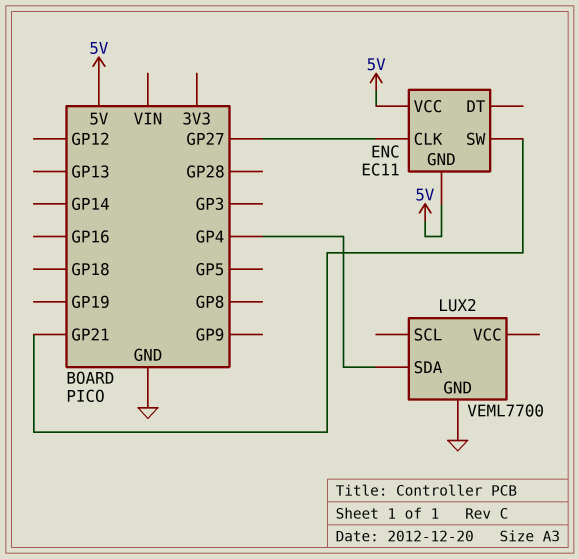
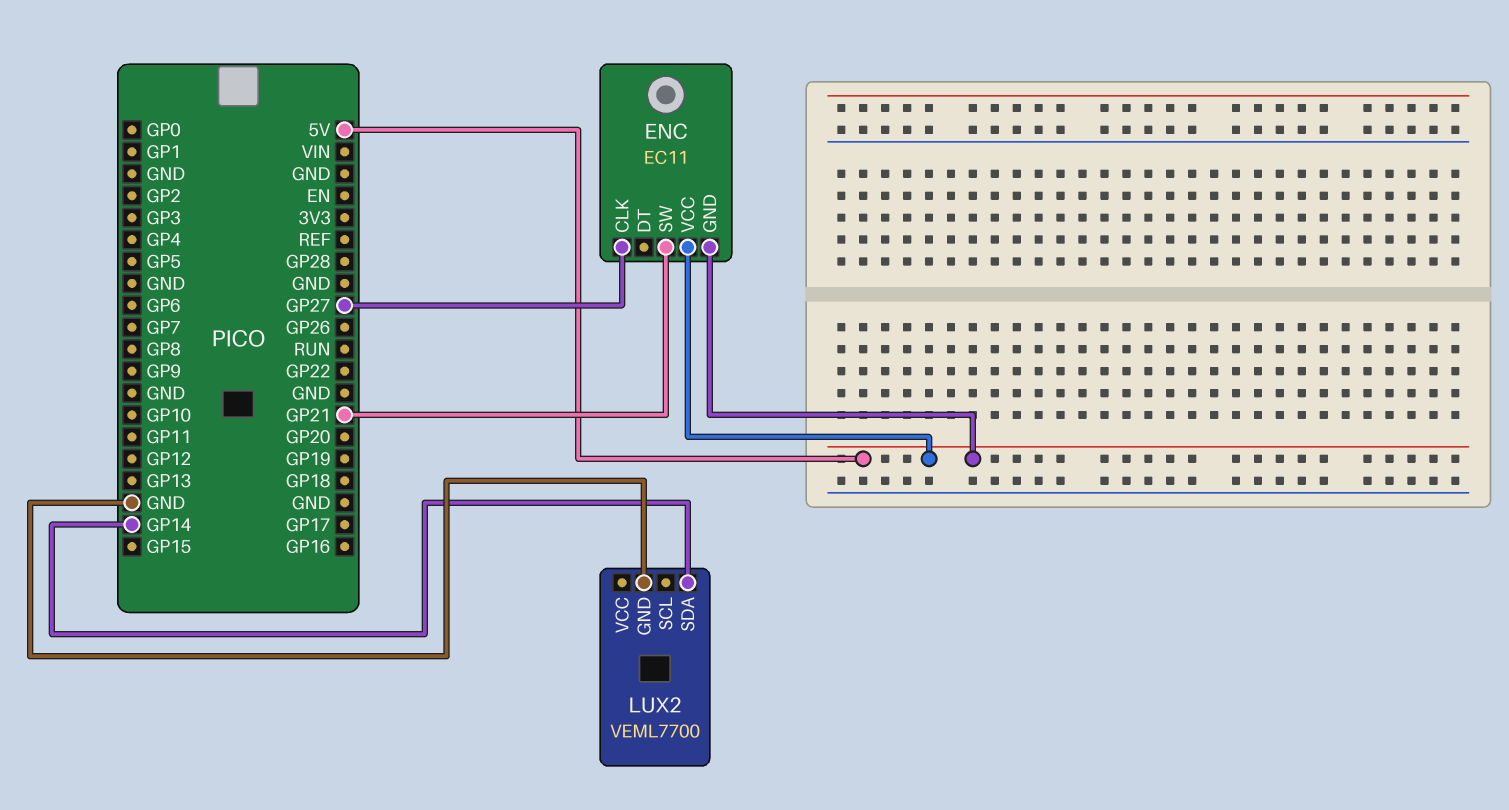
LUX2 pin SDA: GP4 -> GP14

